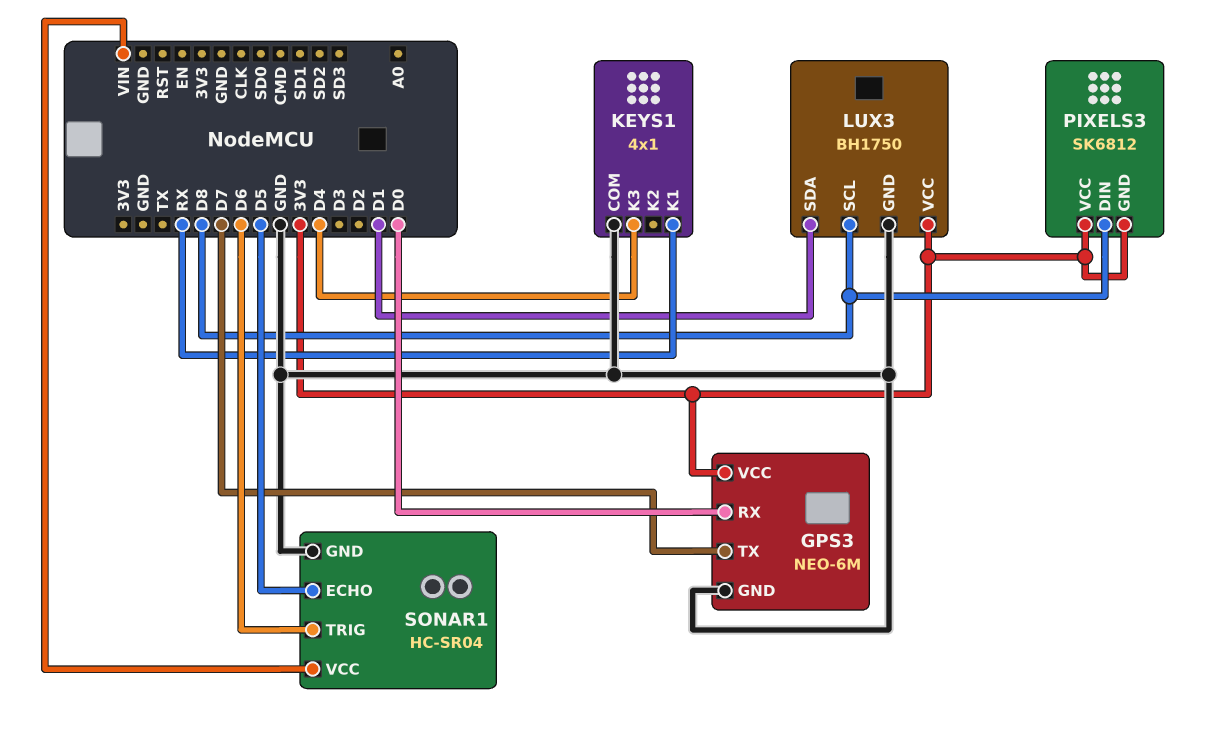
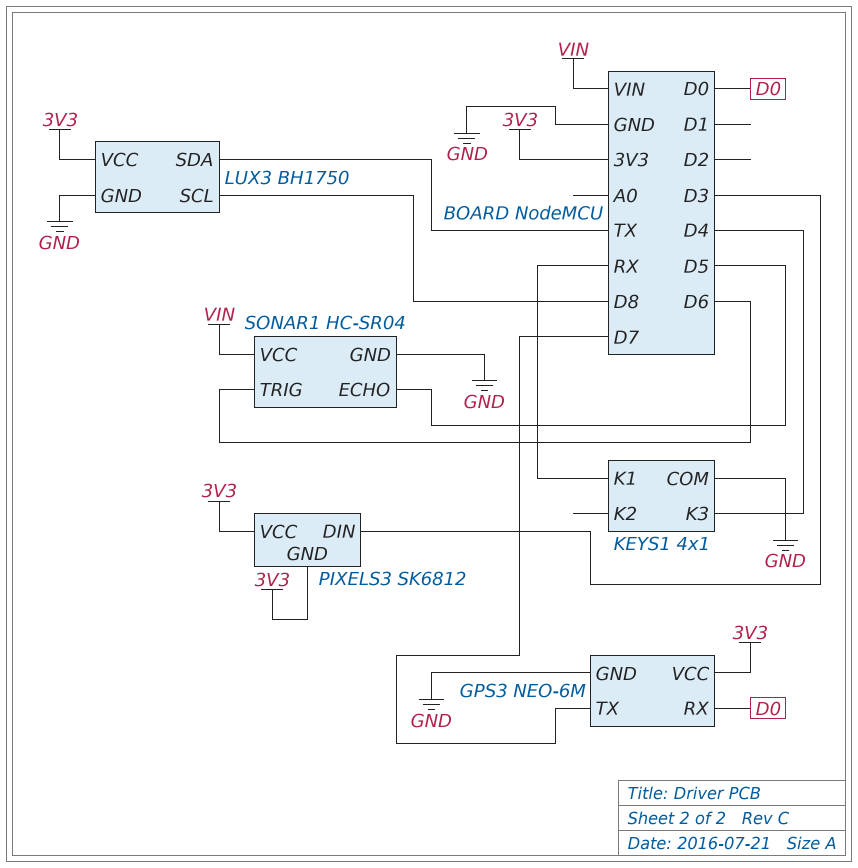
LUX3 pin SDA: D1 -> TX
PIXELS3 pin DIN: D8 -> D3

